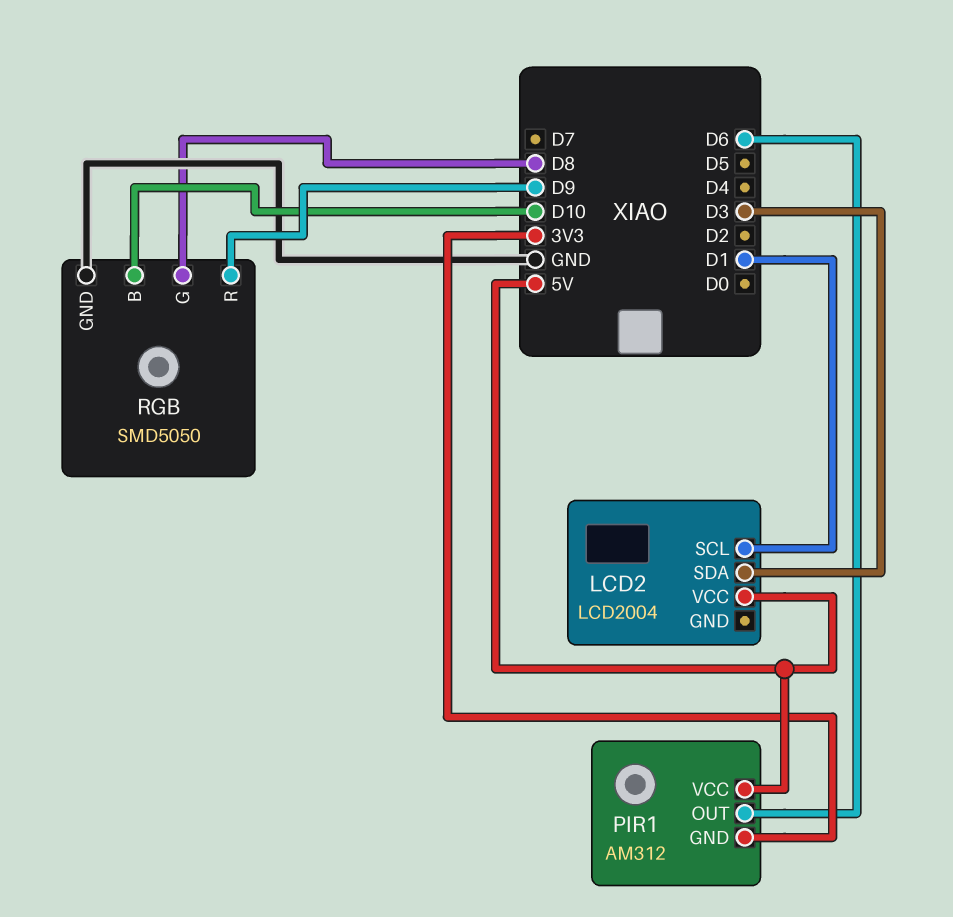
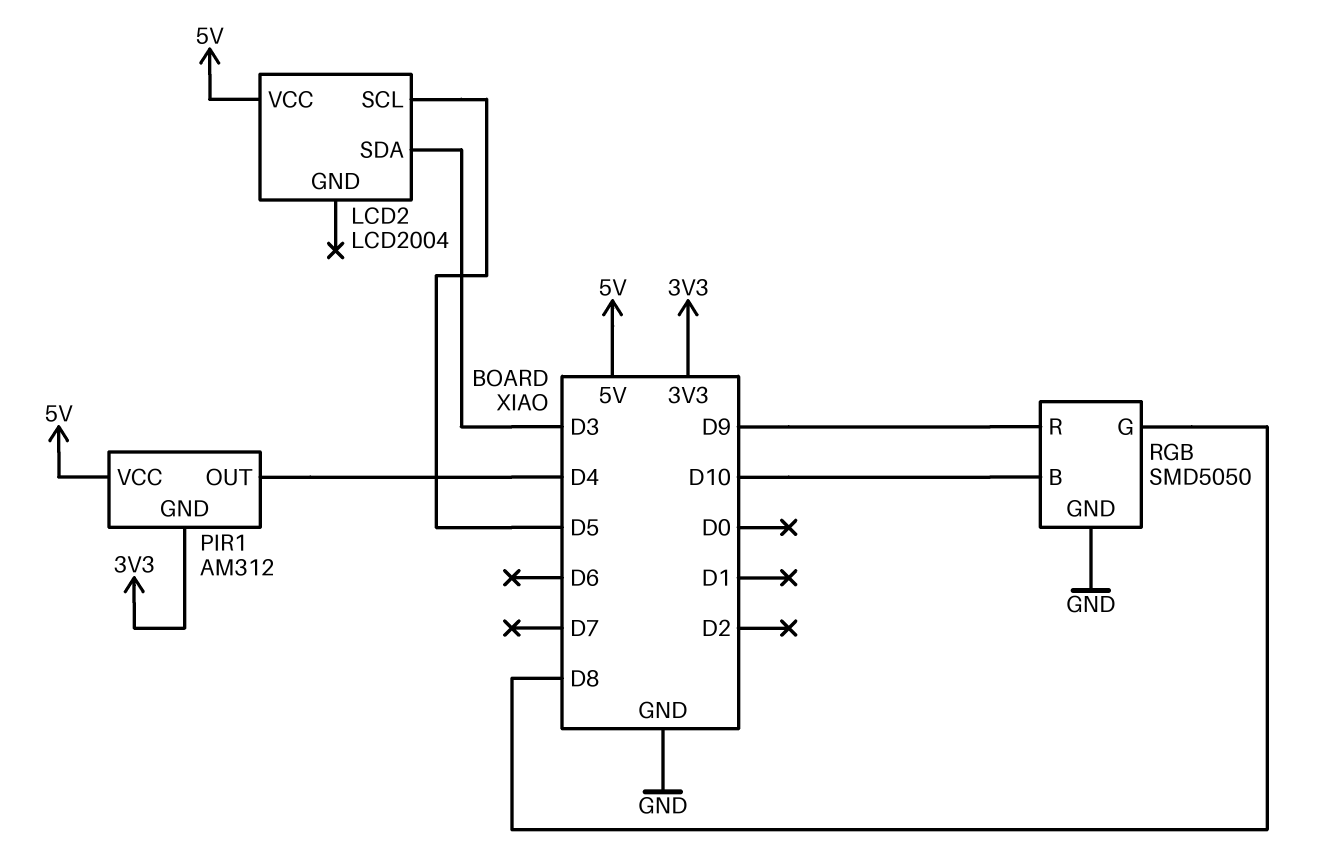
LCD2 pin SCL: D1 -> D5
PIR1 pin OUT: D6 -> D4

